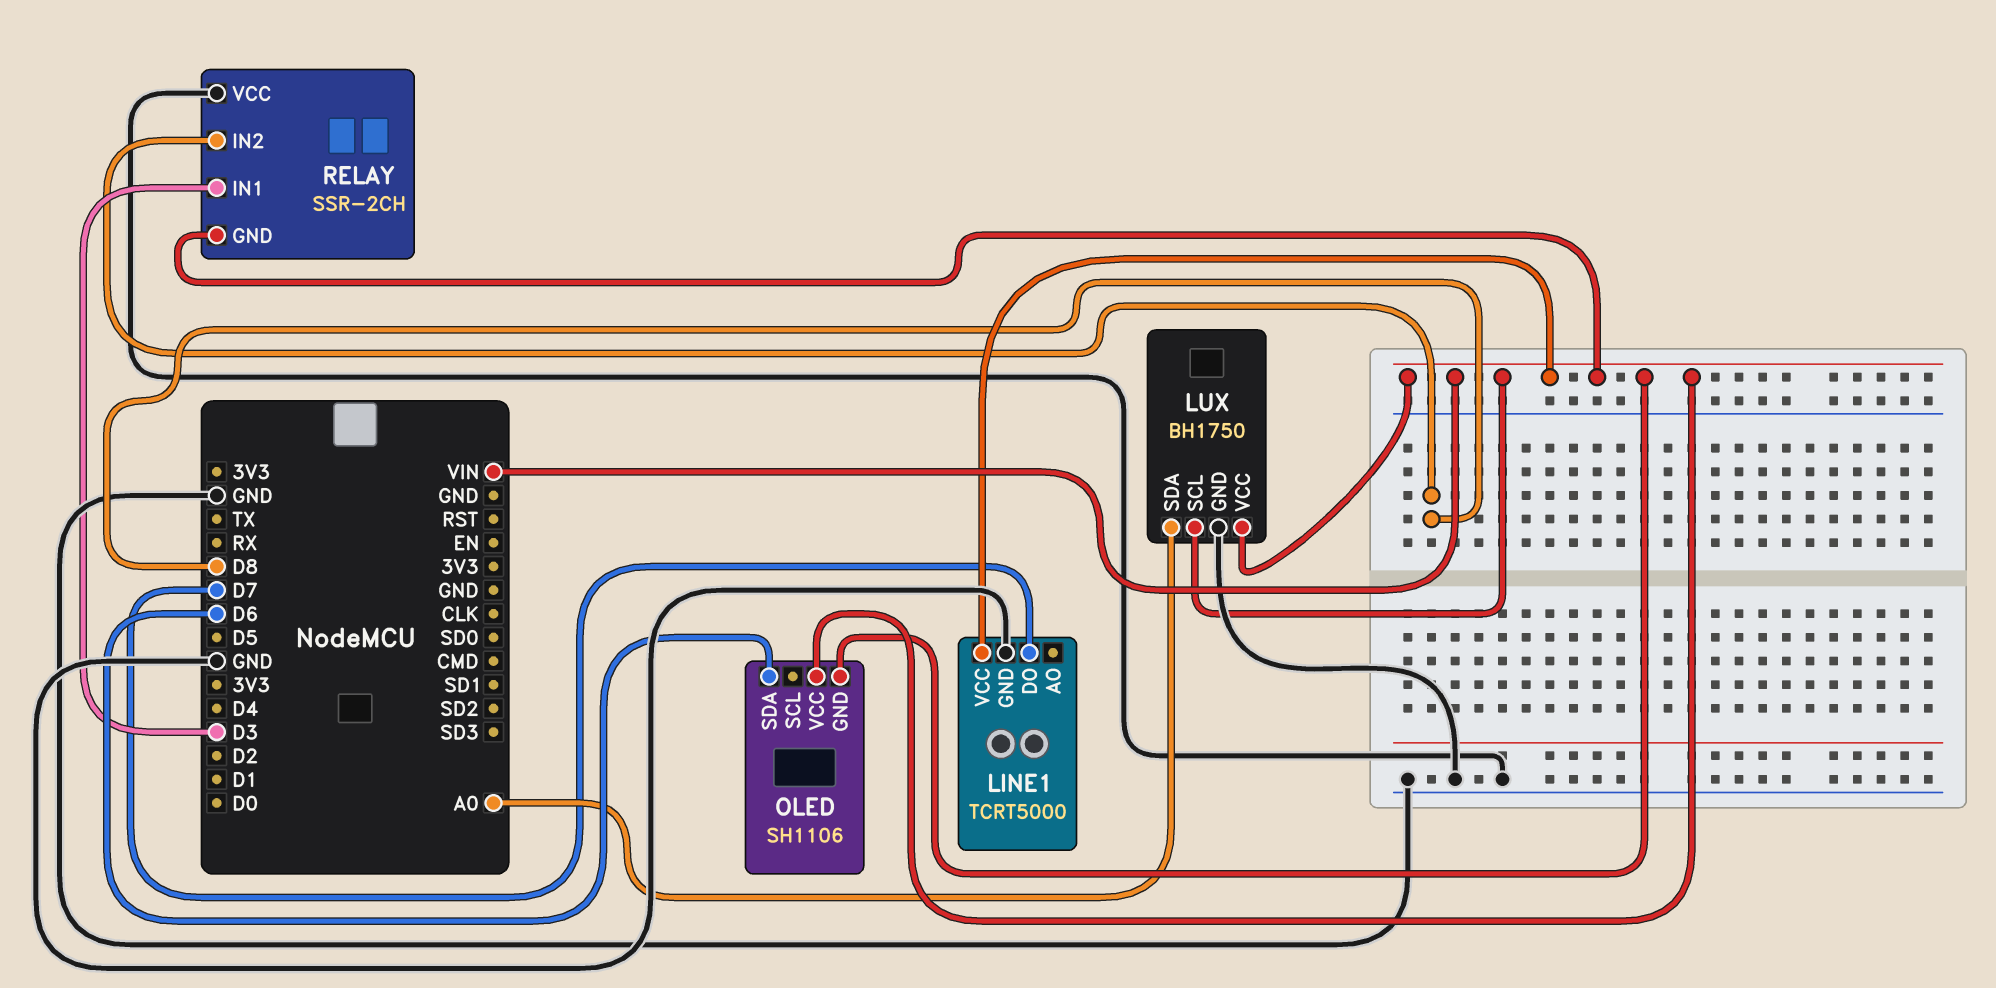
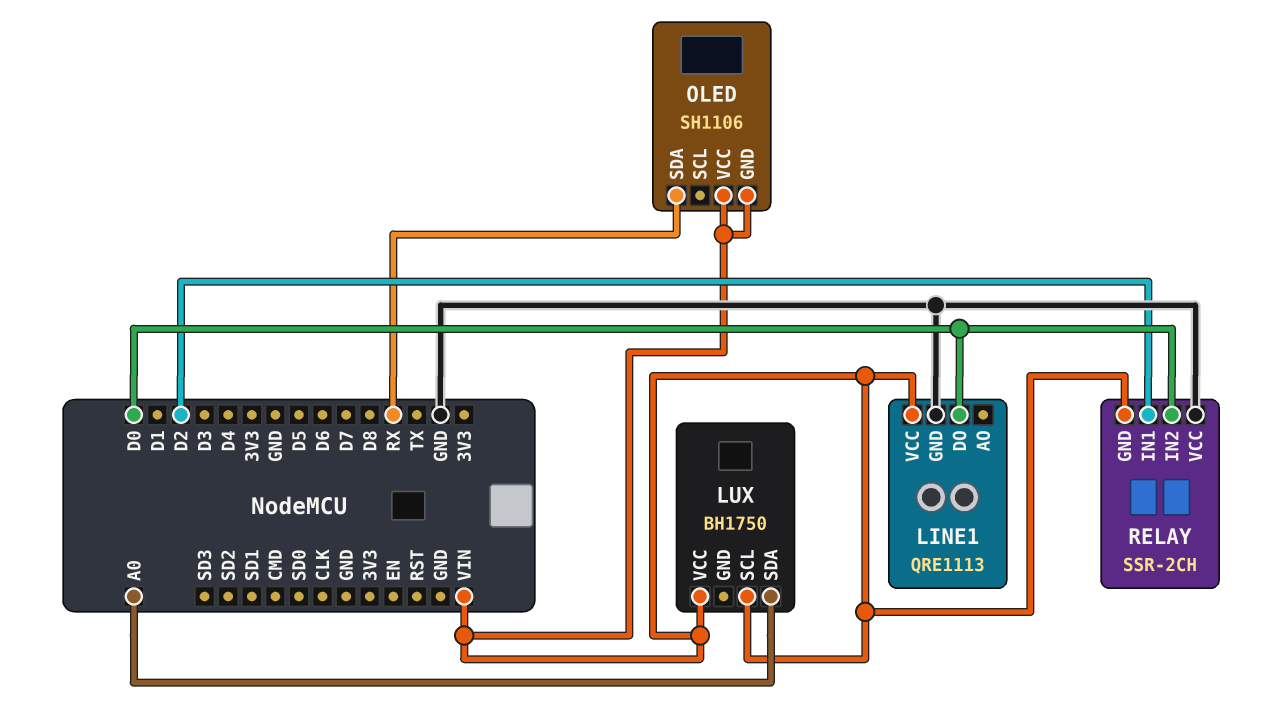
LINE1: TCRT5000 -> QRE1113
LINE1 pin DO: D7 -> D0
LUX pin GND: GND -> none
OLED pin SDA: D6 -> RX
RELAY pin IN1: D3 -> D2
RELAY pin IN2: D8 -> D0

